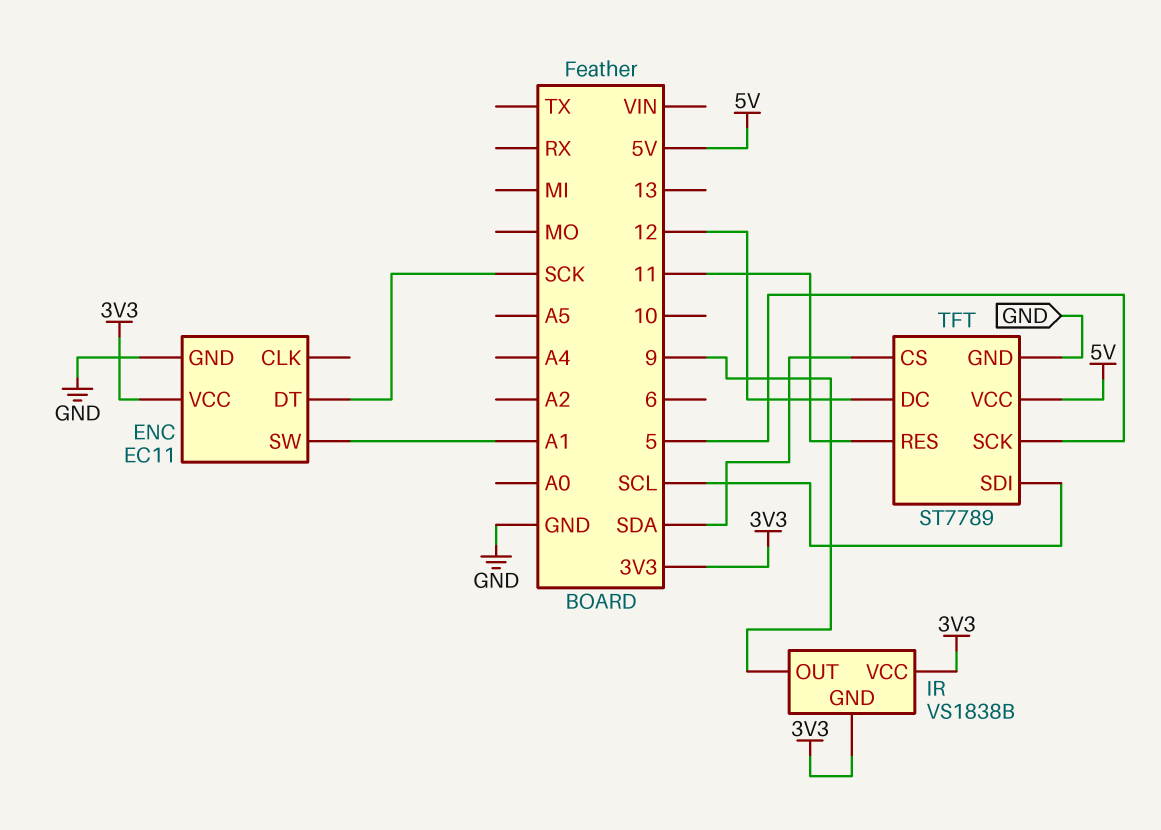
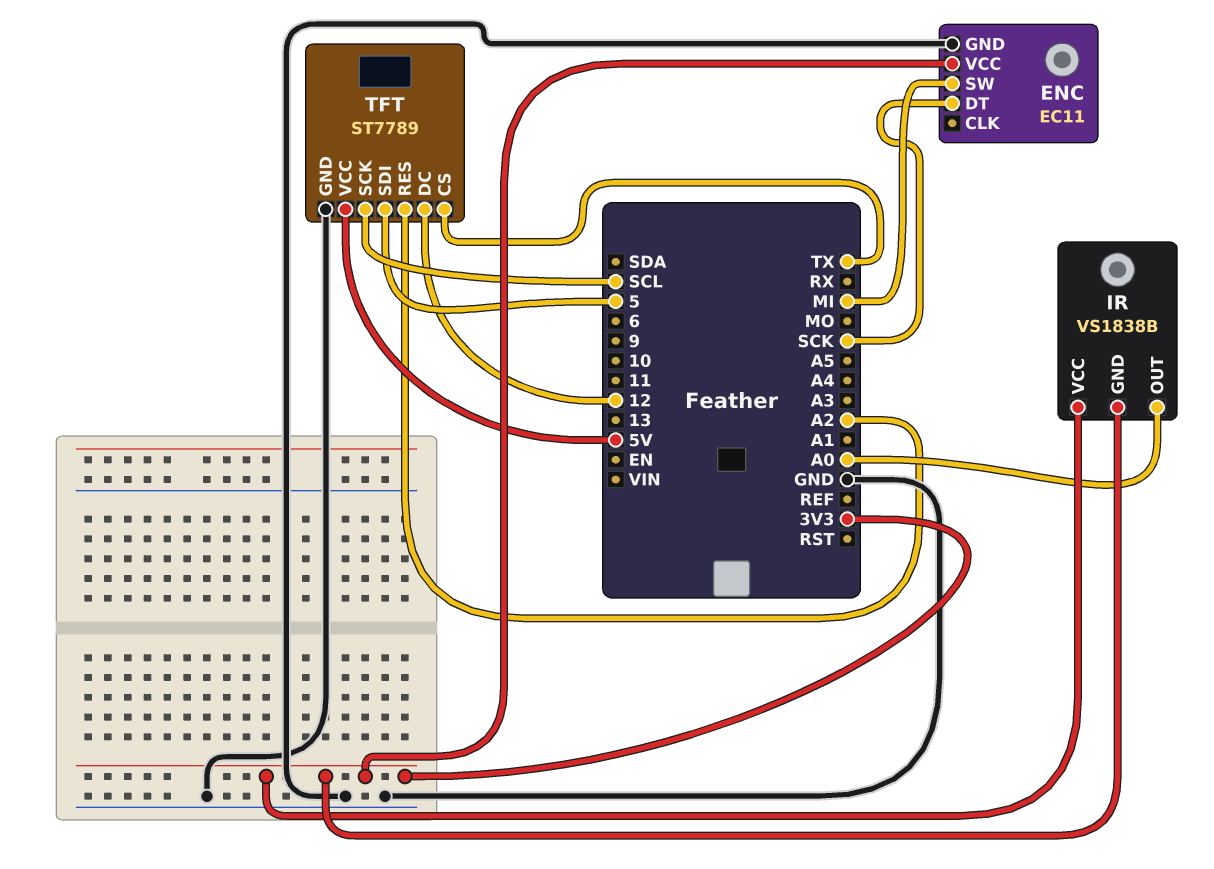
ENC pin SW: A1 -> MI
IR pin OUT: 9 -> A0
TFT pin CS: SDA -> TX
TFT pin RES: 11 -> A2
TFT pin SCK: 5 -> SCL
TFT pin SDI: SCL -> 5

